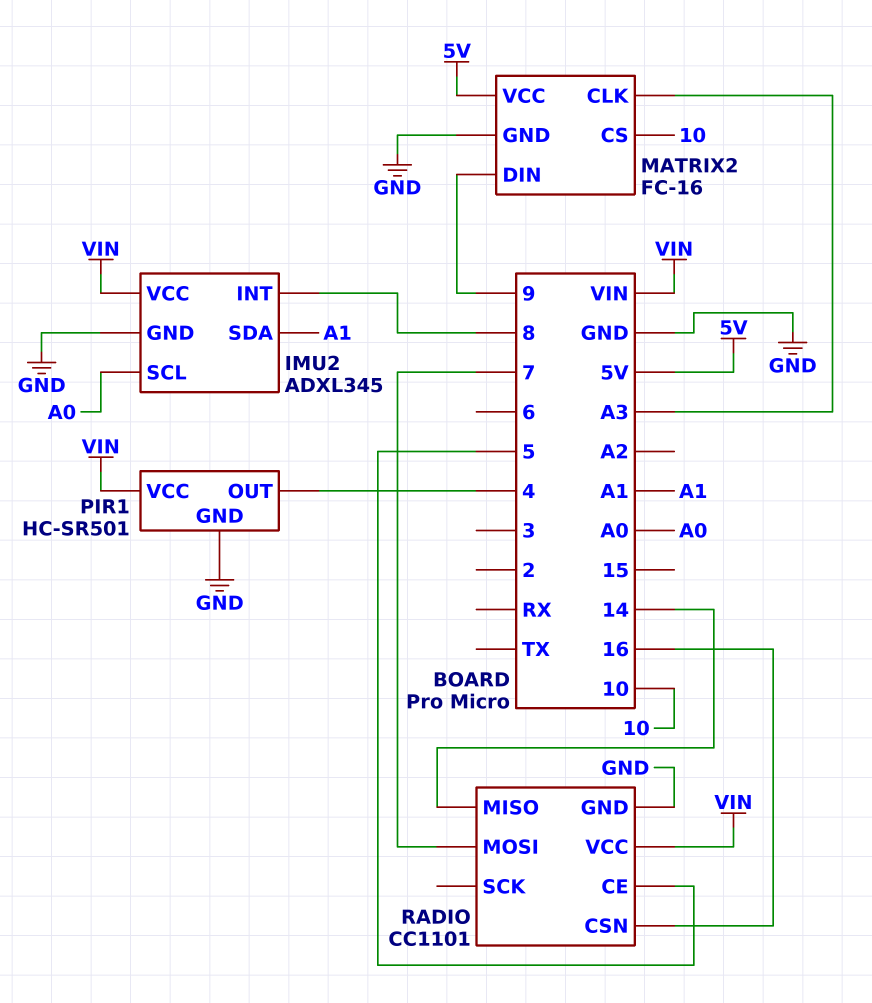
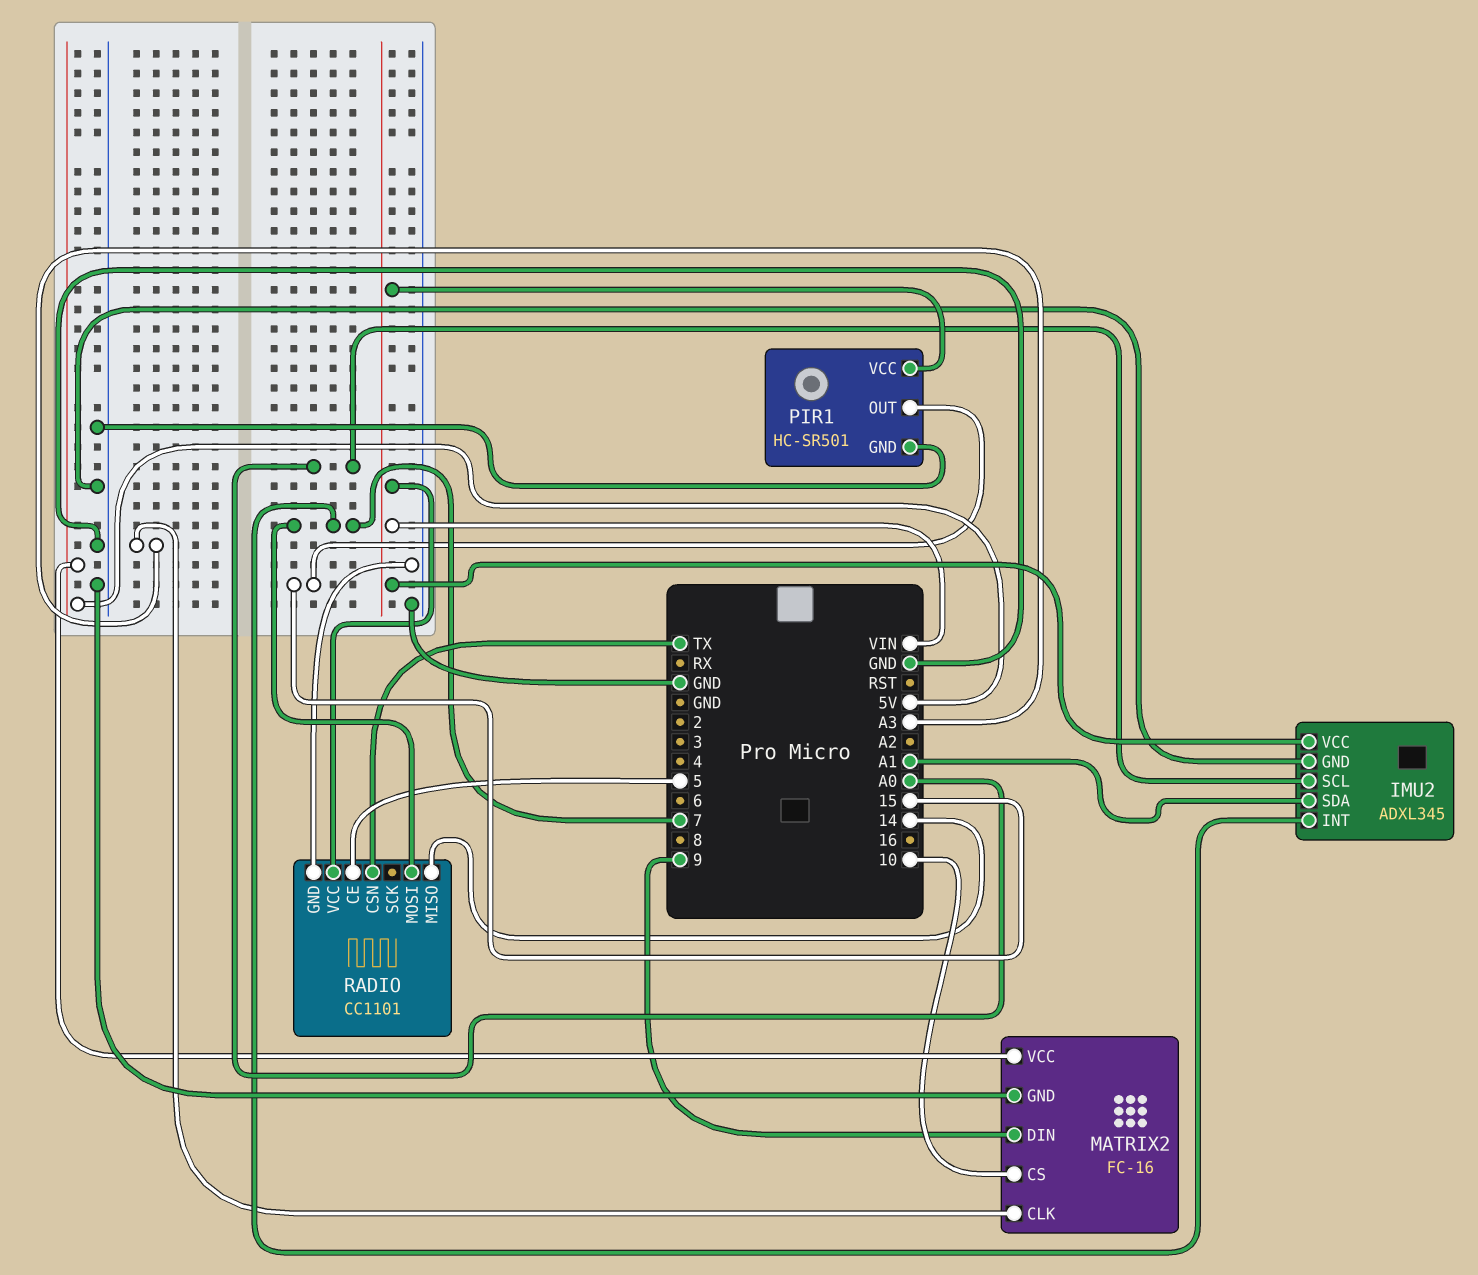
IMU2 pin INT: 8 -> 7
PIR1 pin OUT: 4 -> 15
RADIO pin CSN: 16 -> TX

